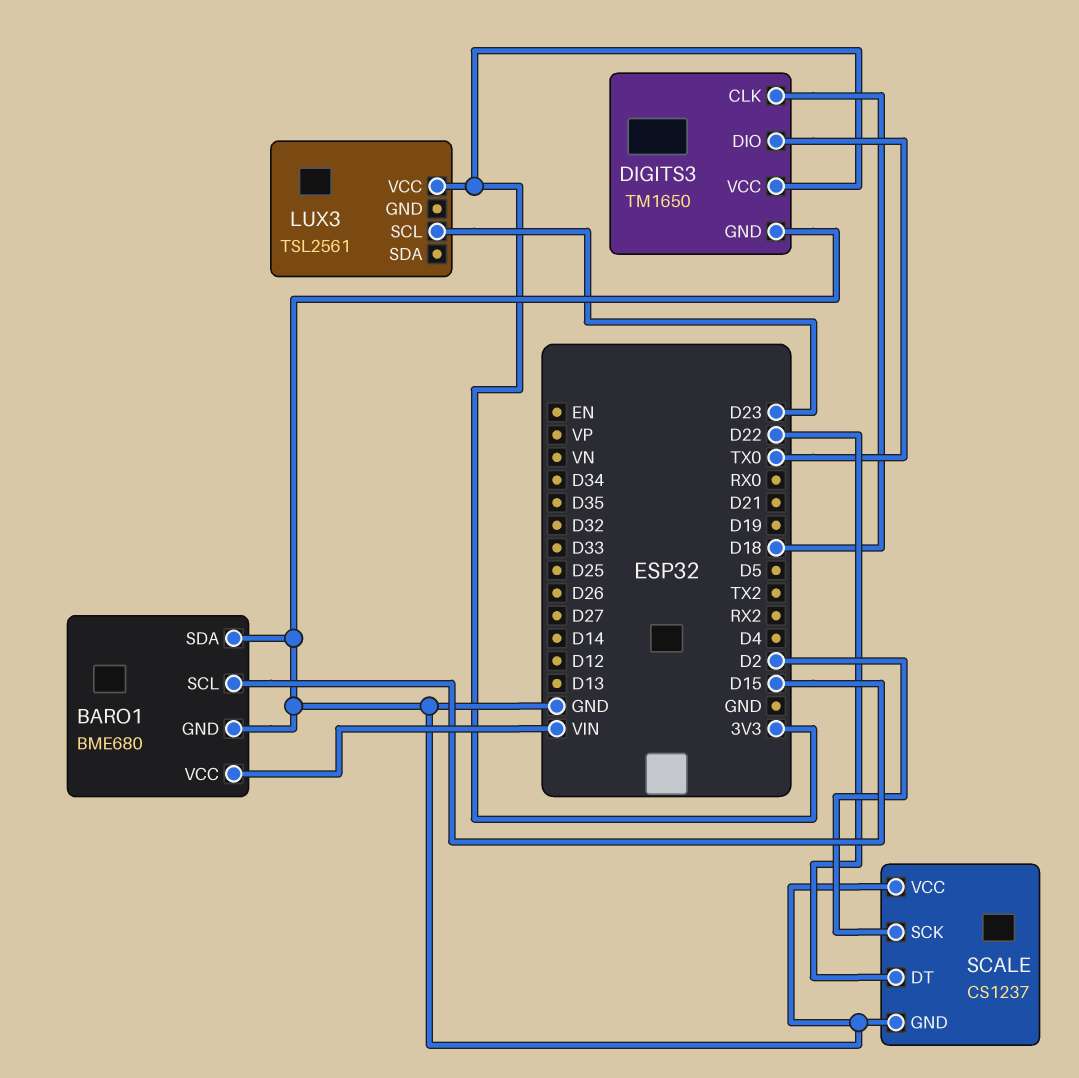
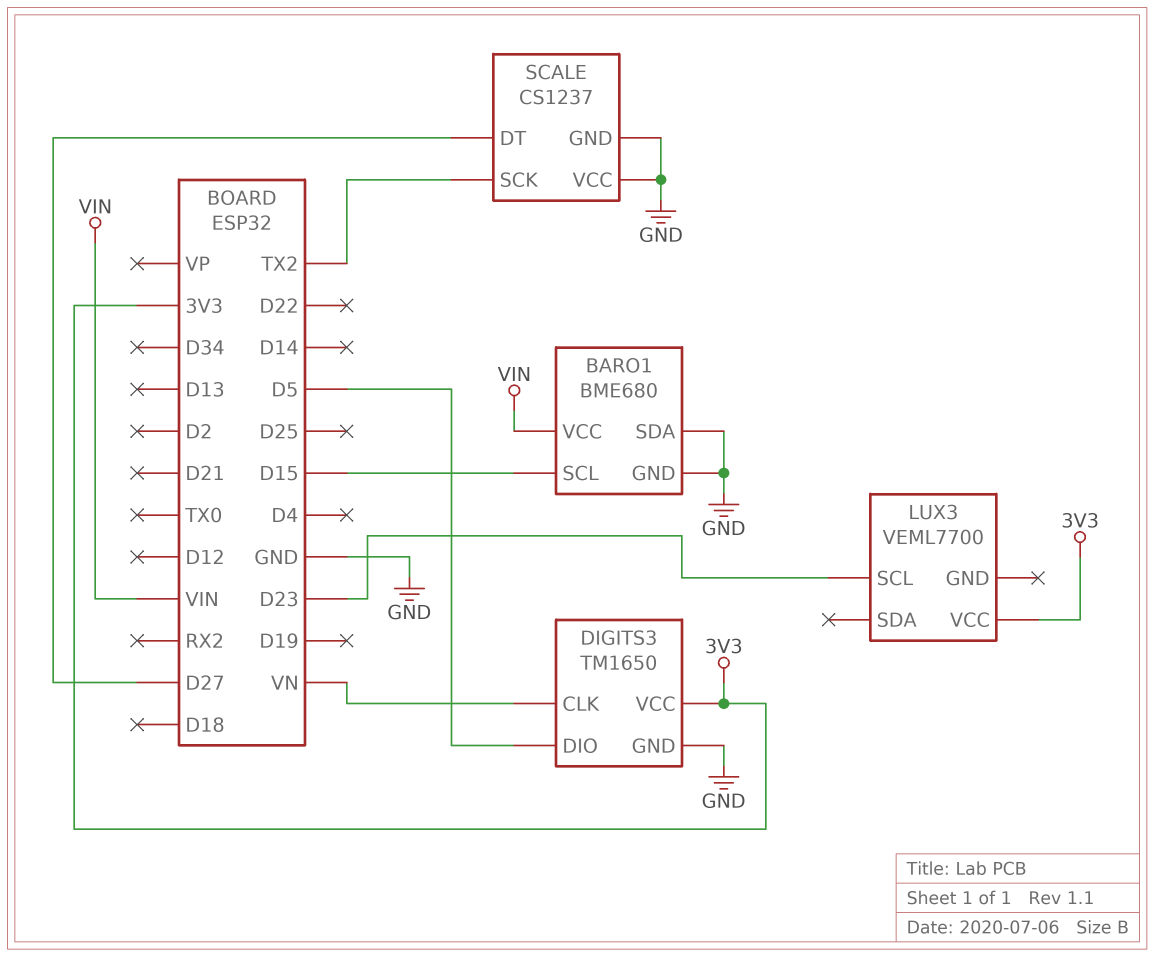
DIGITS3 pin CLK: D18 -> VN
DIGITS3 pin DIO: TX0 -> D5
LUX3: TSL2561 -> VEML7700
SCALE pin DT: D22 -> D27
SCALE pin SCK: D2 -> TX2

